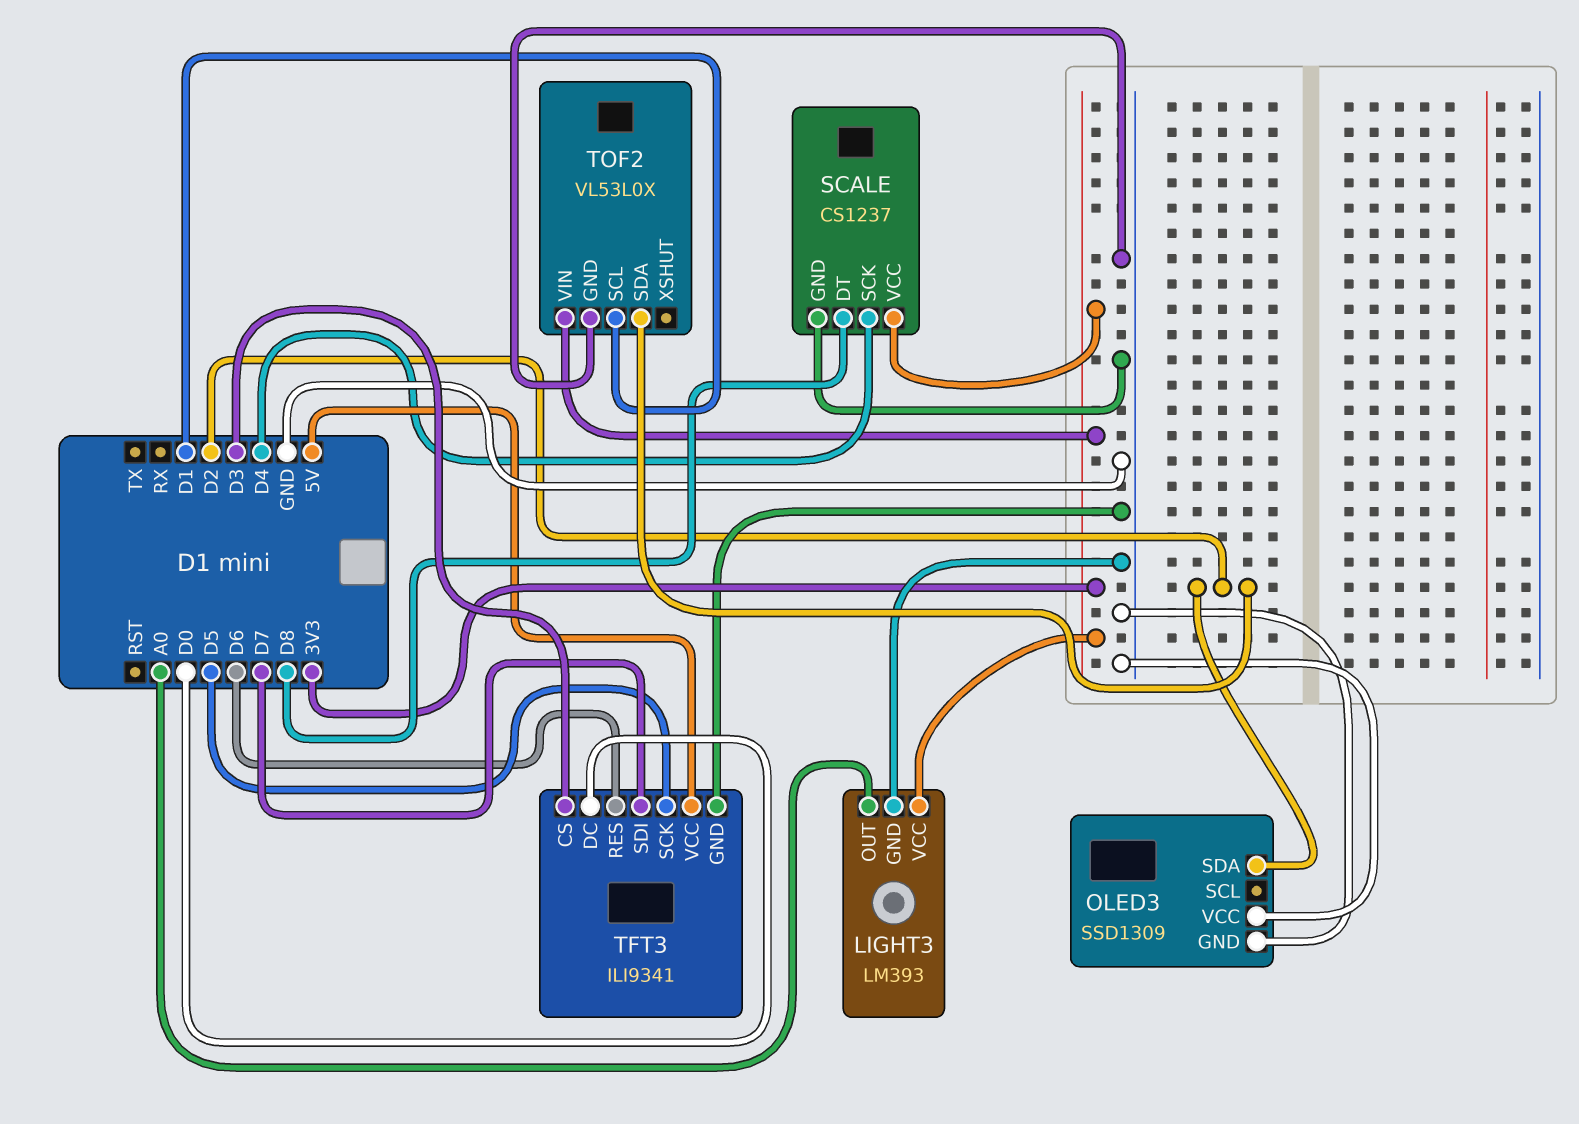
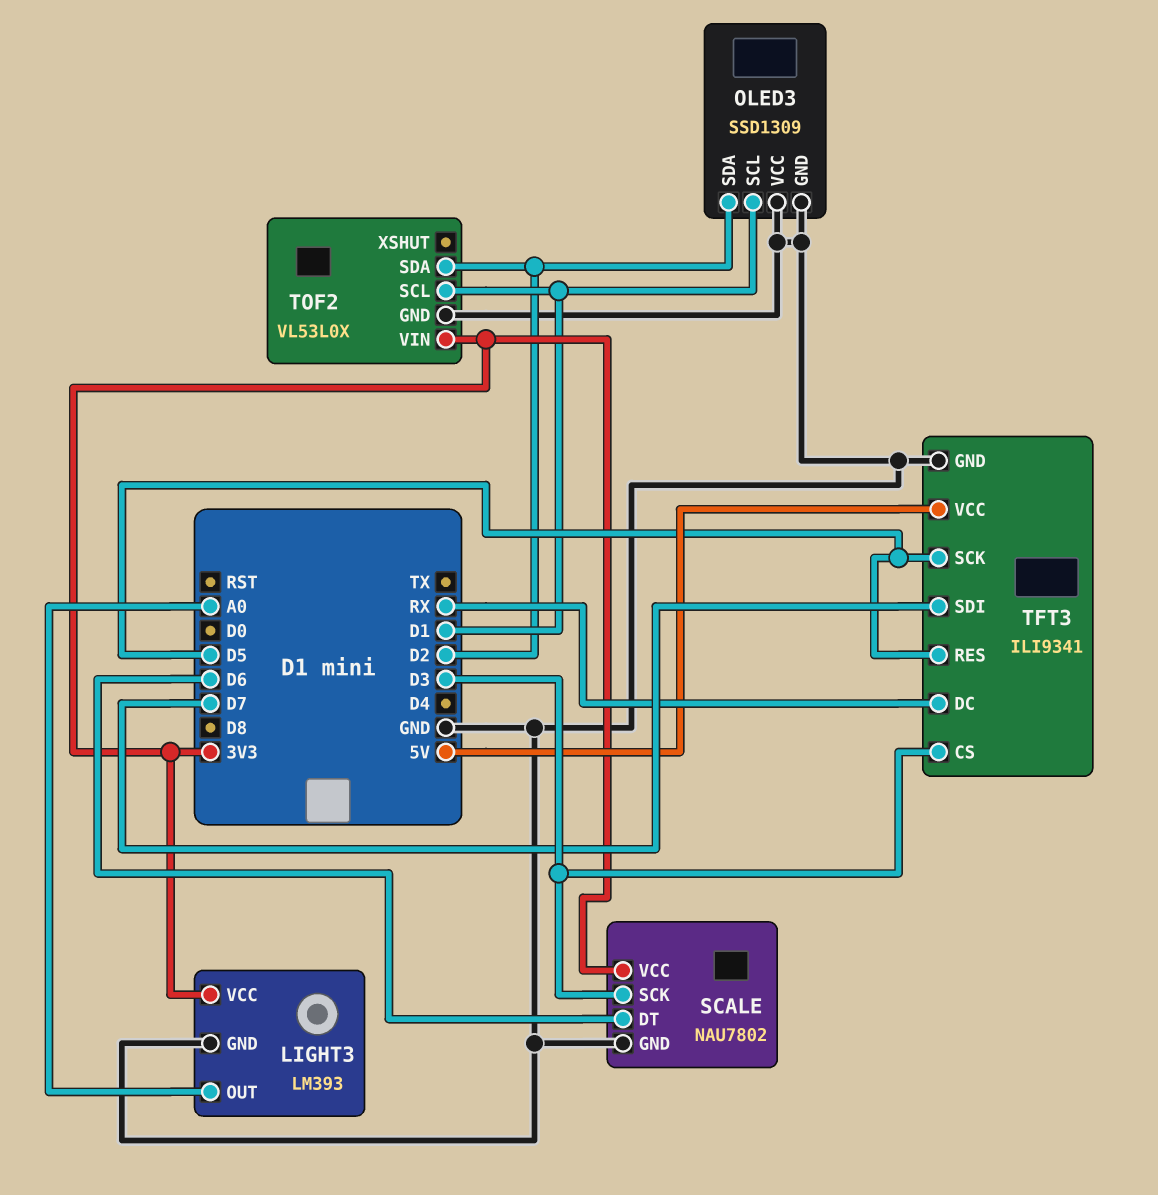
OLED3 pin SCL: none -> D1
SCALE: CS1237 -> NAU7802
SCALE pin DT: D8 -> D6
SCALE pin SCK: D4 -> D3
TFT3 pin DC: D0 -> RX
TFT3 pin RES: D6 -> D5

